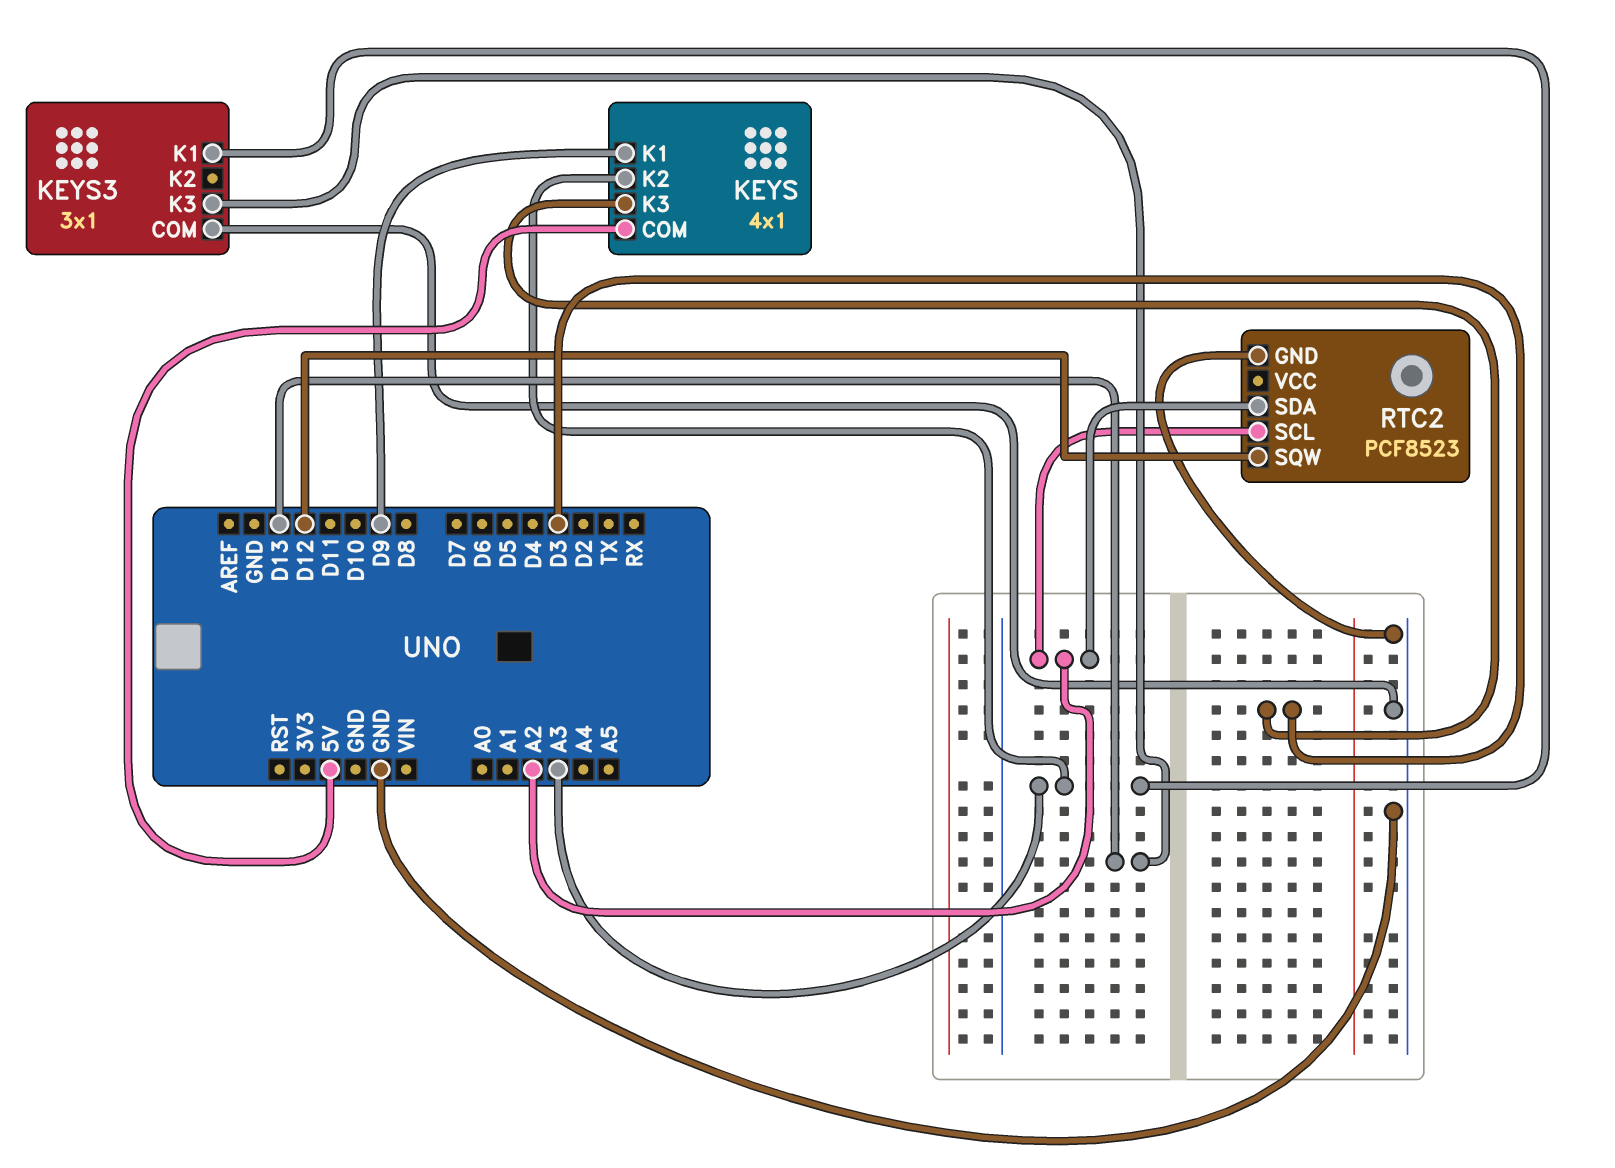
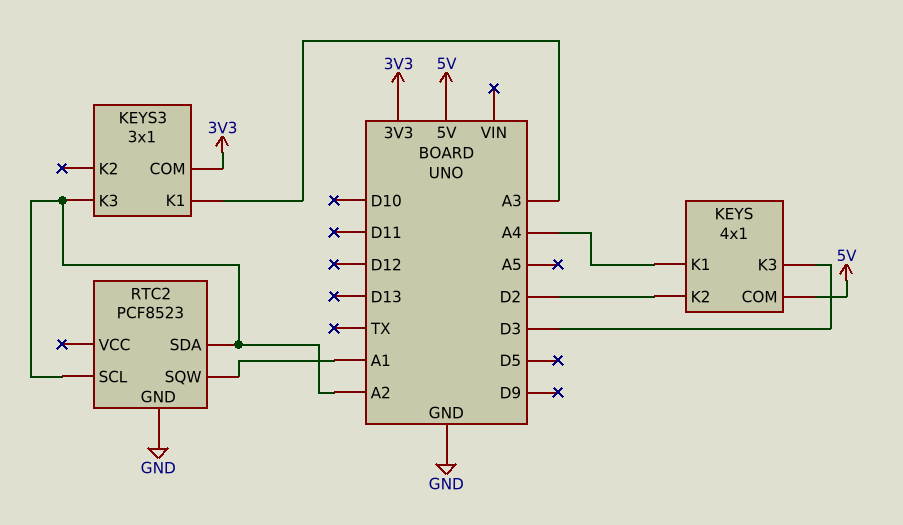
KEYS pin K1: D9 -> A4
KEYS pin K2: A3 -> D2
KEYS3 pin COM: GND -> 3V3
KEYS3 pin K3: D13 -> A2
RTC2 pin SQW: D12 -> A1

